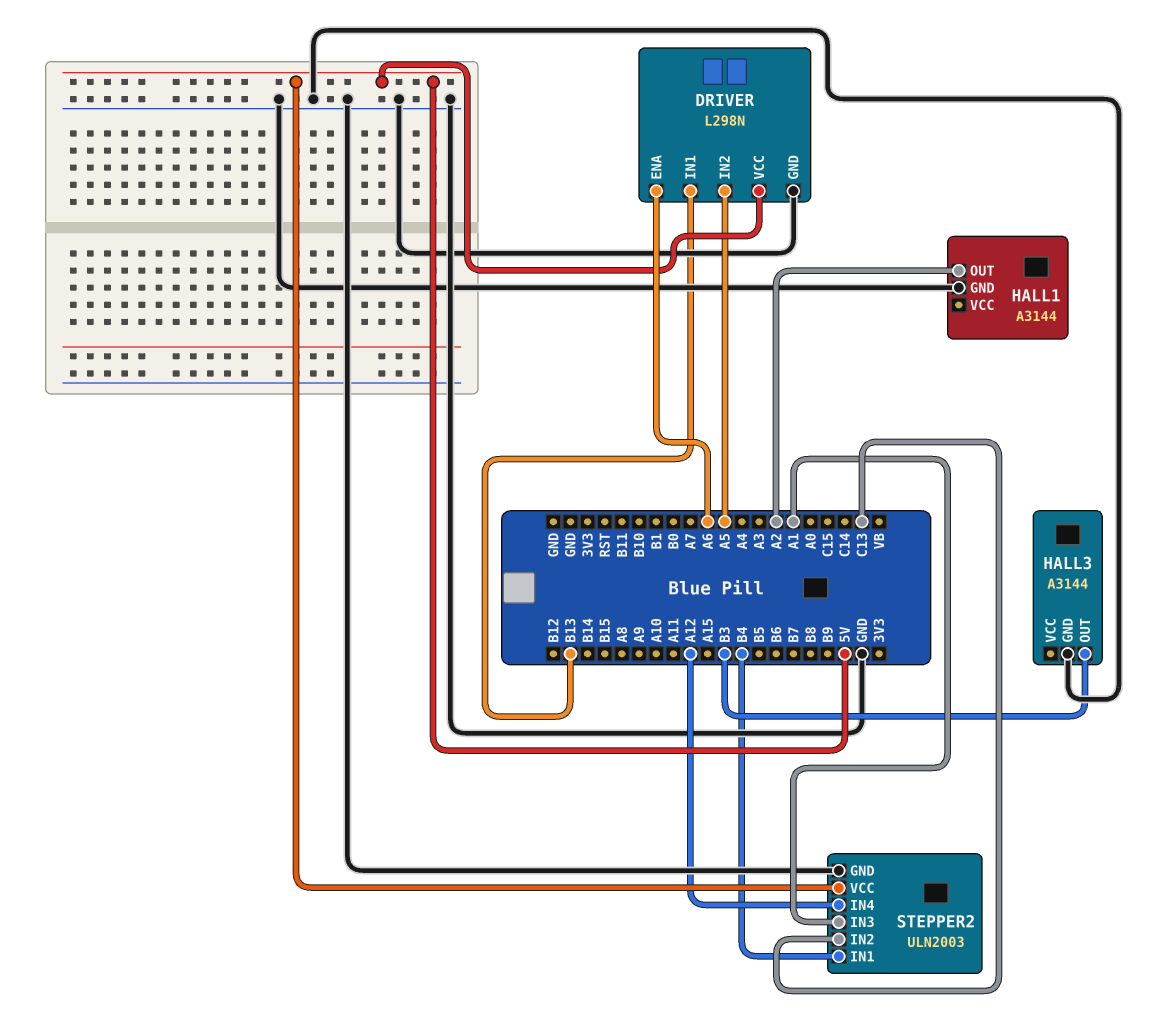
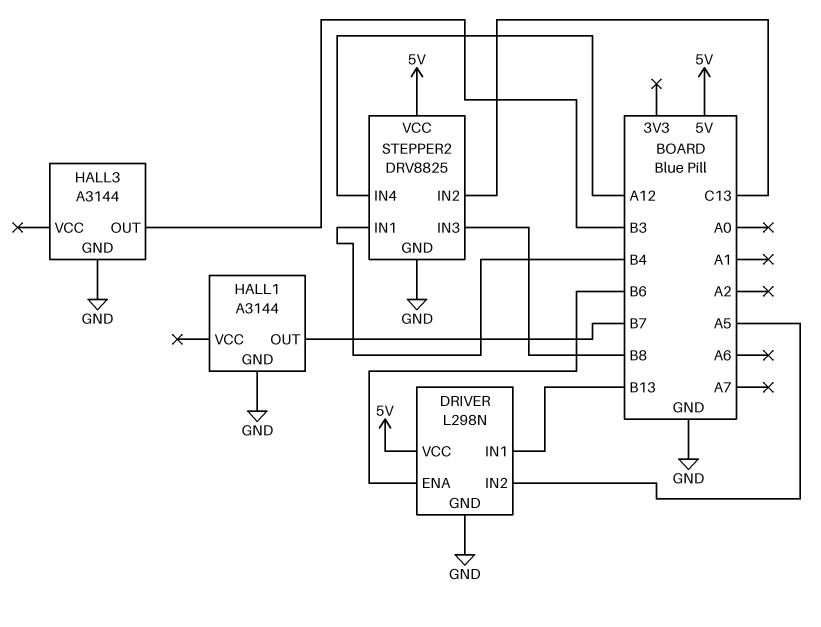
DRIVER pin ENA: A6 -> B6
HALL1 pin OUT: A2 -> B7
STEPPER2: ULN2003 -> DRV8825
STEPPER2 pin IN3: A1 -> B8

